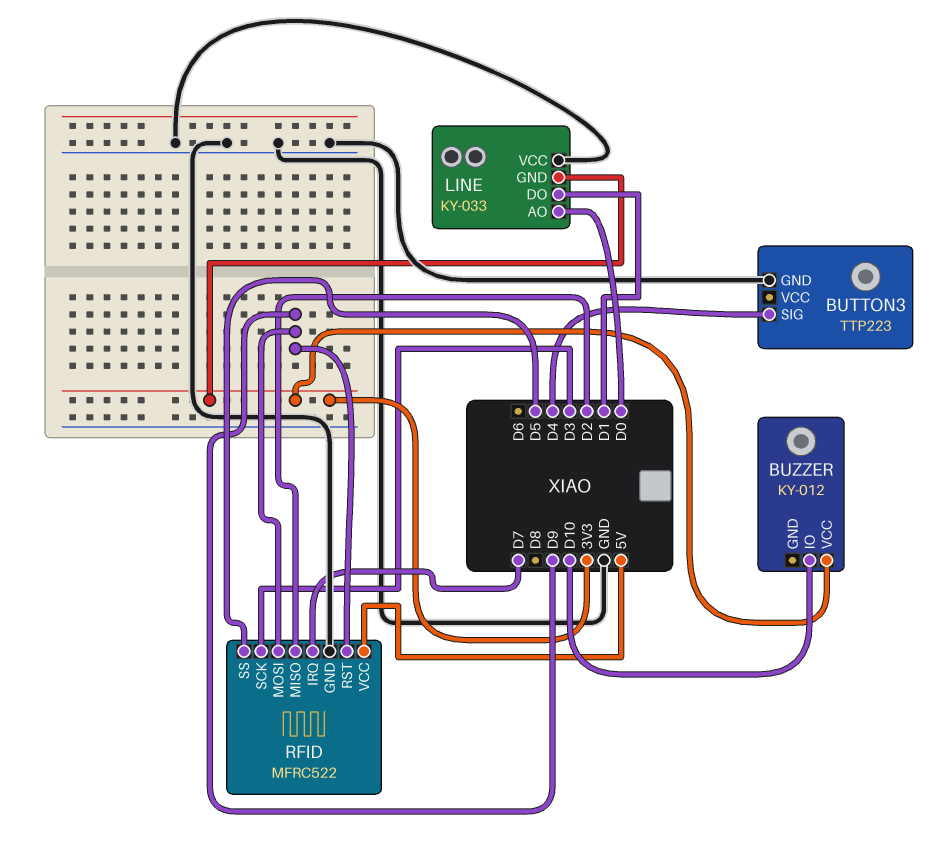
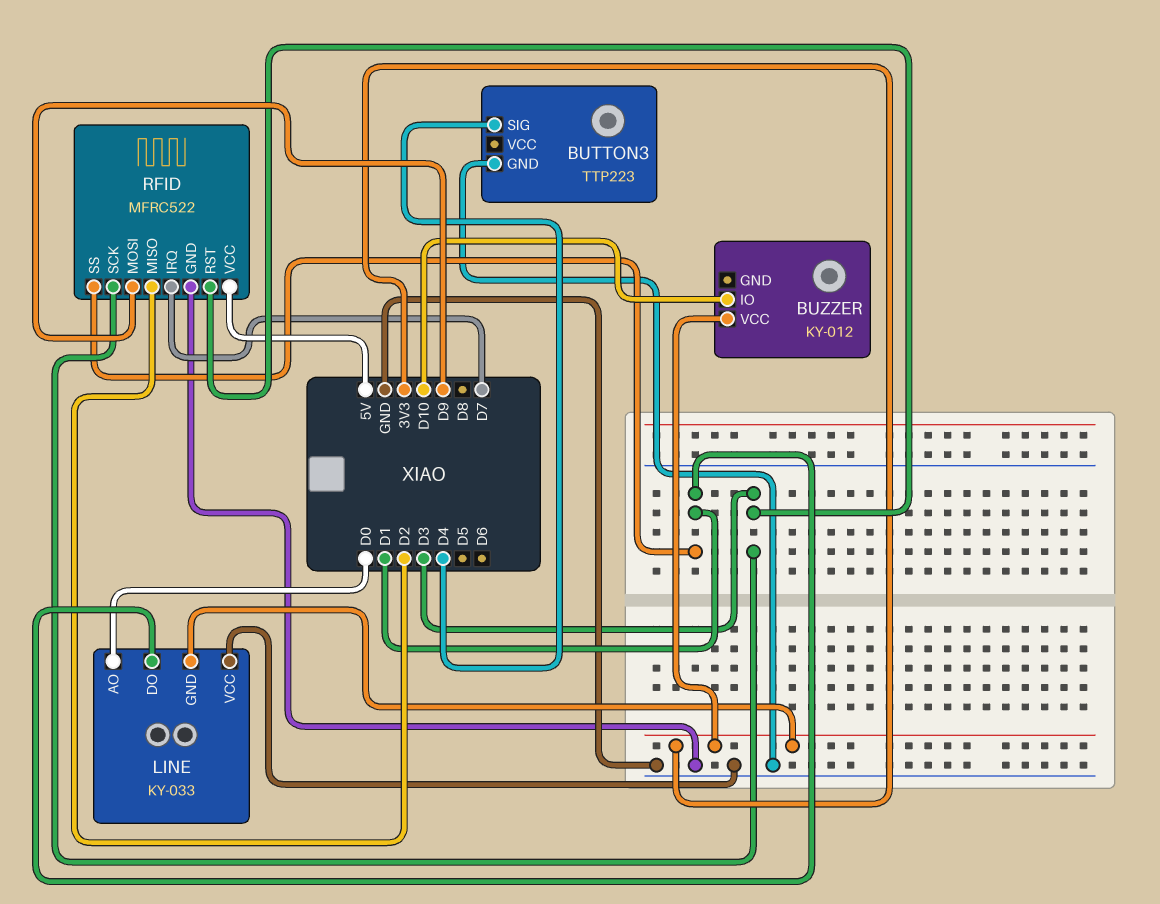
RFID pin RST: D9 -> D3
RFID pin SS: D5 -> D1

